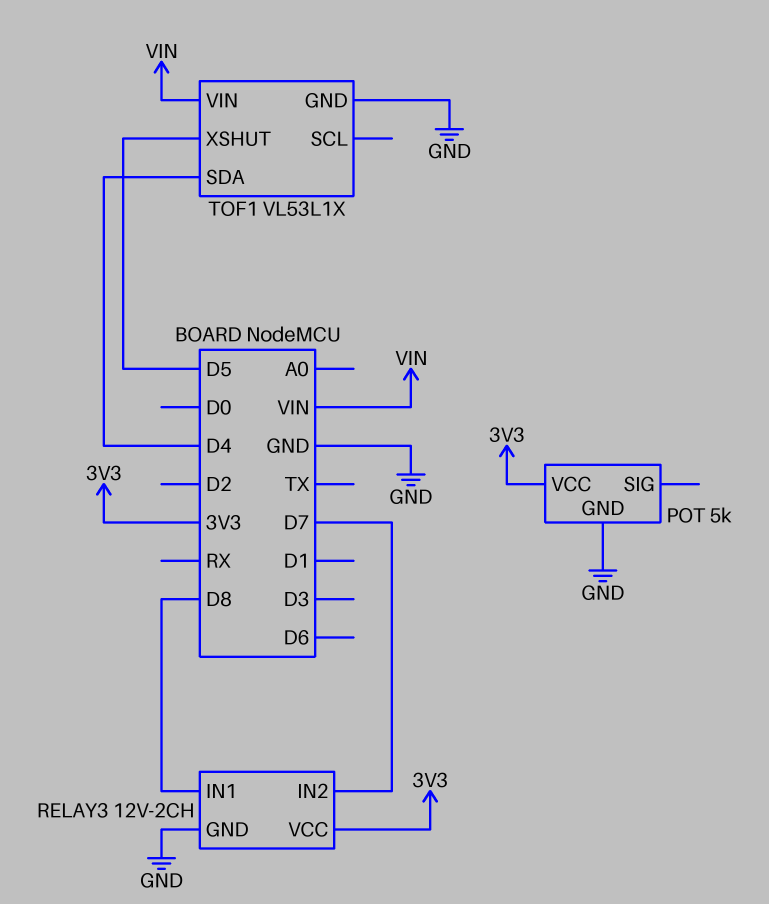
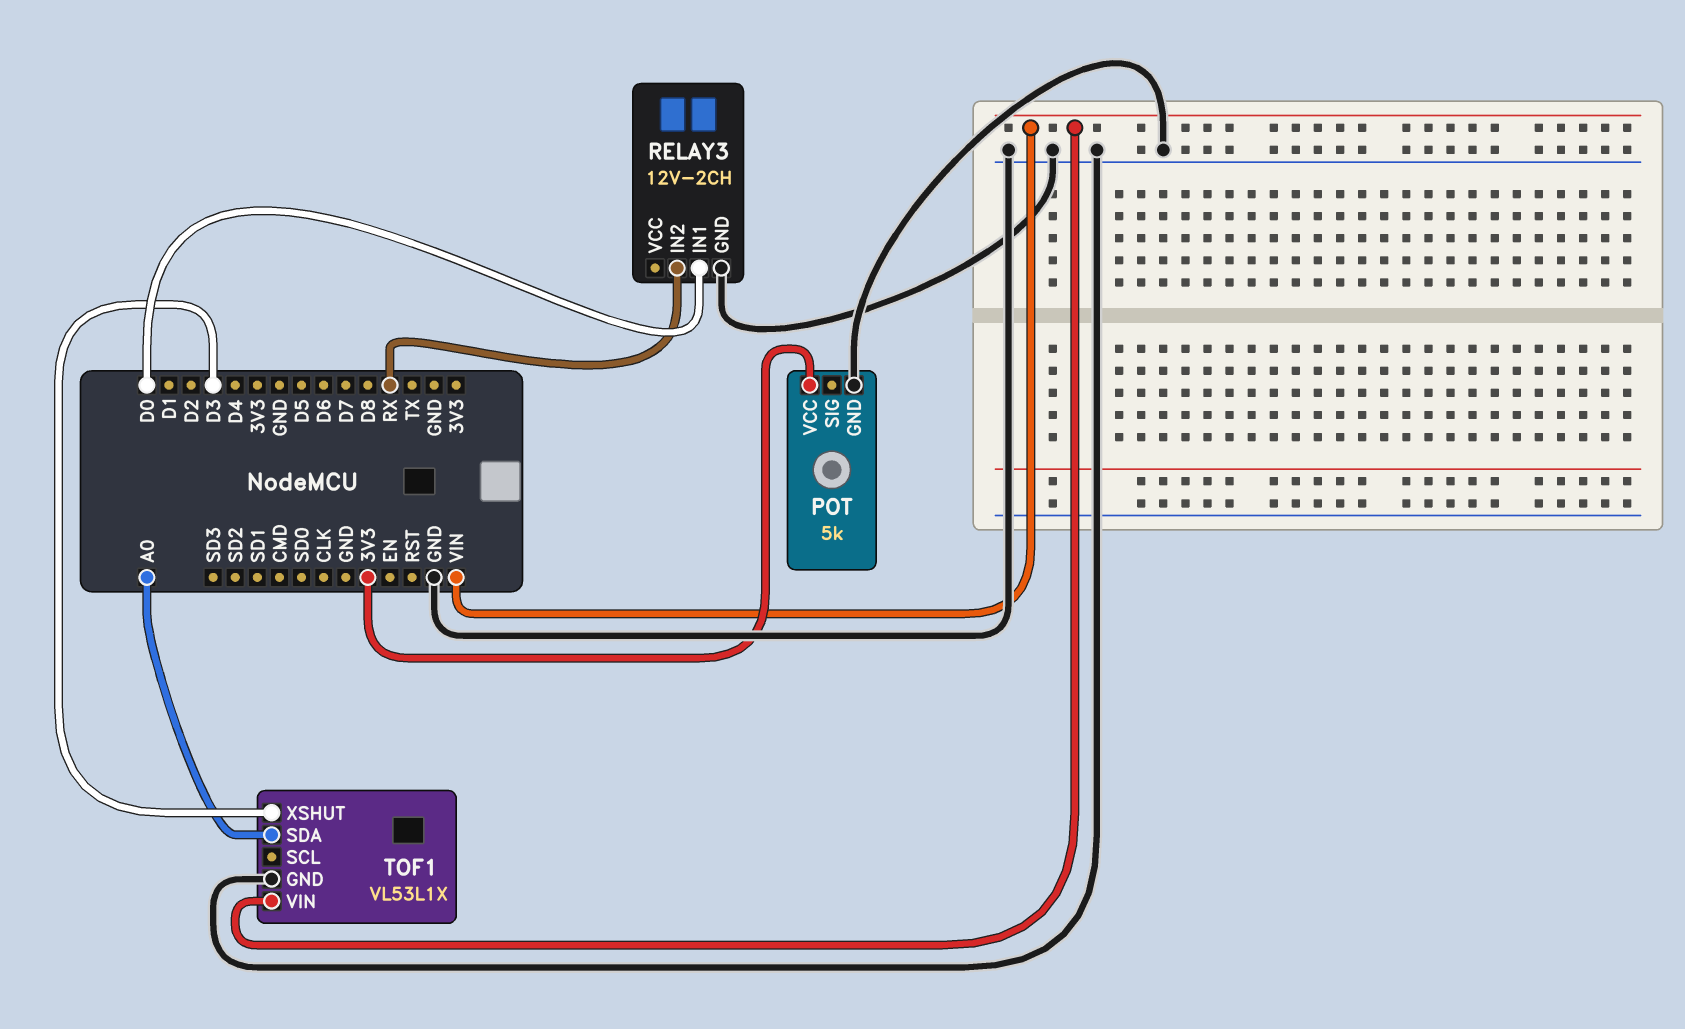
RELAY3 pin IN1: D8 -> D0
RELAY3 pin IN2: D7 -> RX
RELAY3 pin VCC: 3V3 -> none
TOF1 pin SDA: D4 -> A0
TOF1 pin XSHUT: D5 -> D3

